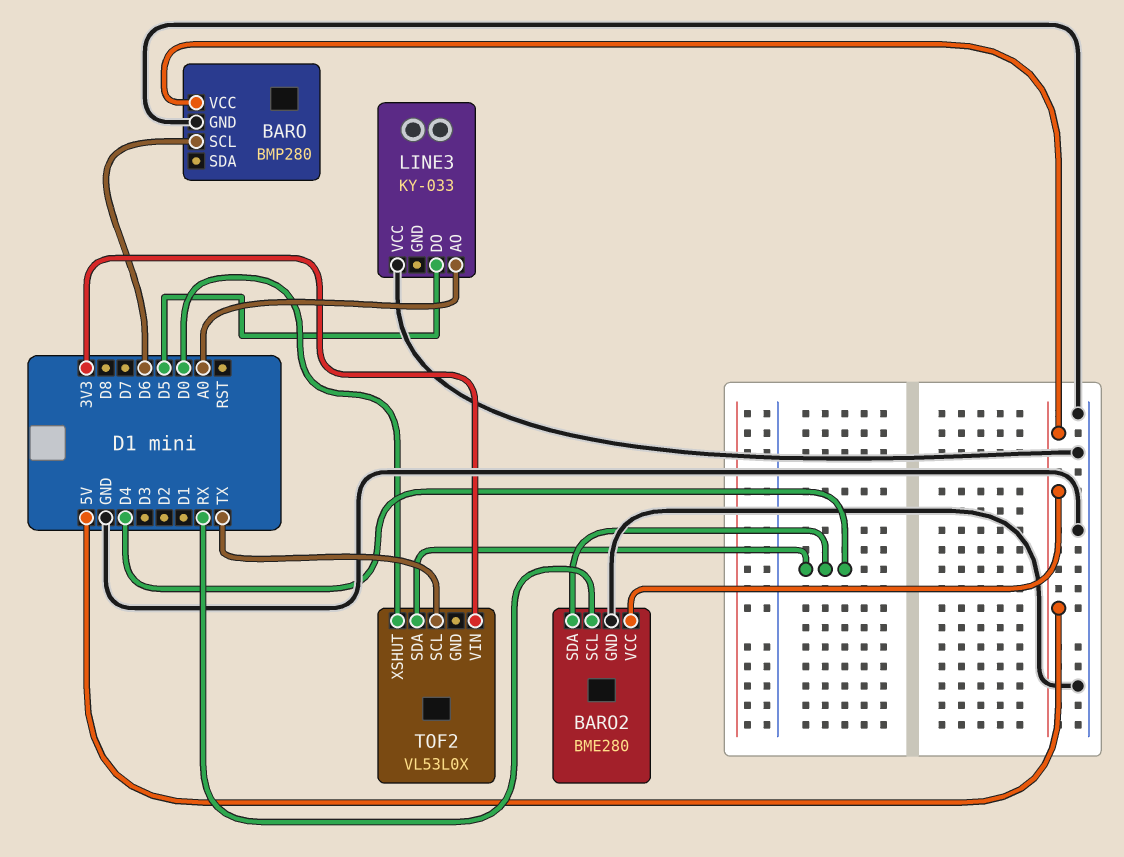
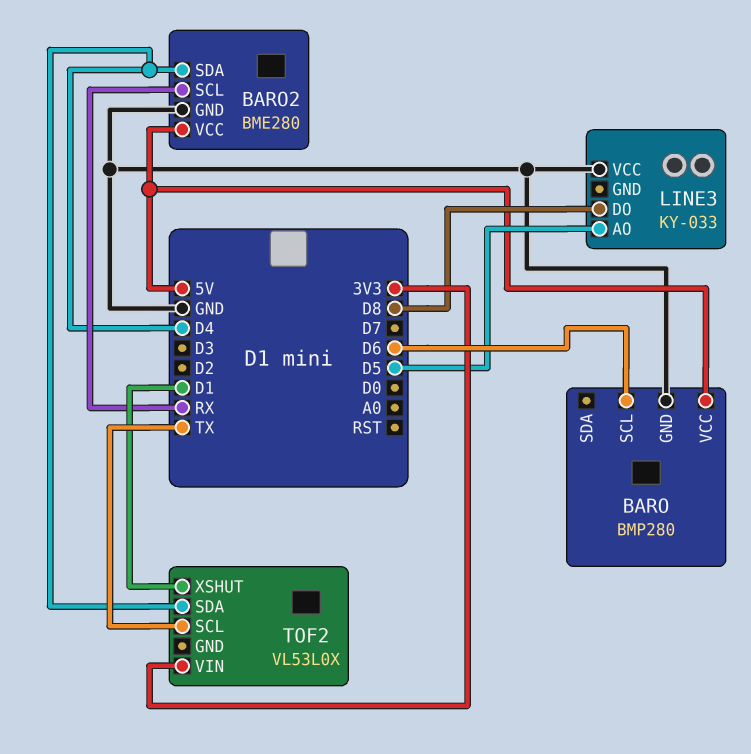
LINE3 pin AO: A0 -> D5
LINE3 pin DO: D5 -> D8
TOF2 pin XSHUT: D0 -> D1

